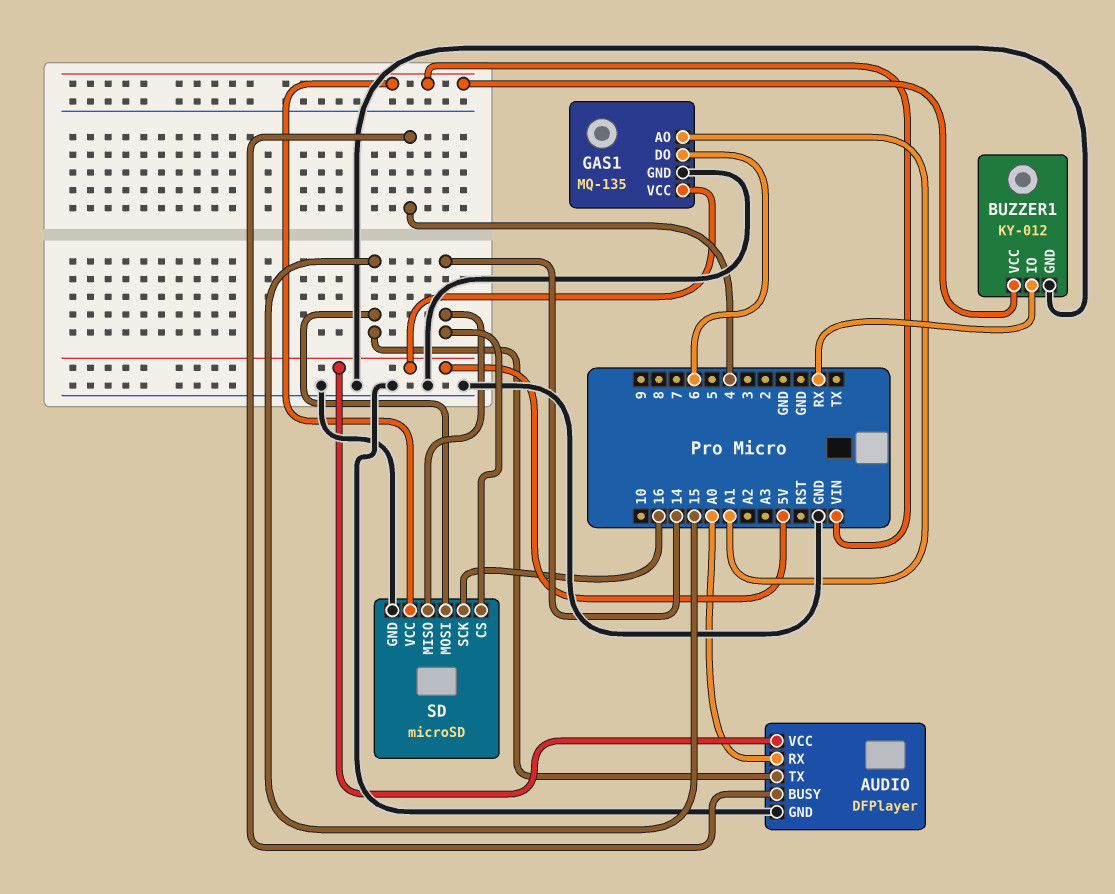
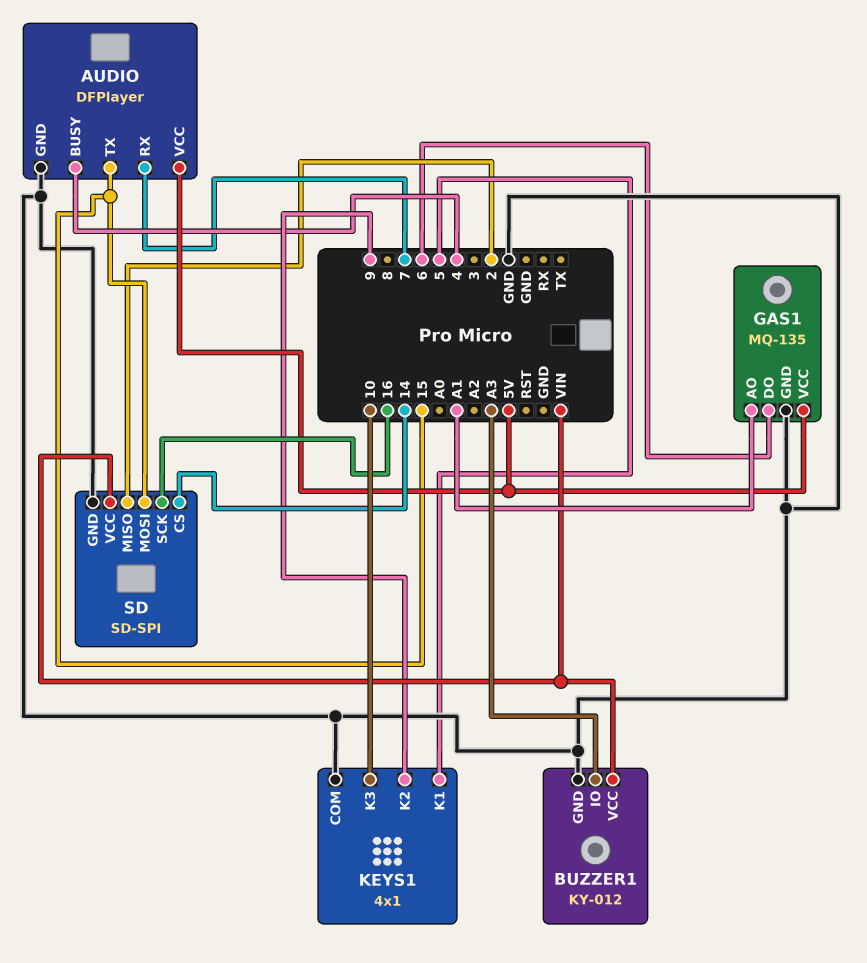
AUDIO pin RX: A0 -> 7
BUZZER1 pin IO: RX -> A3
KEYS1: none -> 4x1
KEYS1 pin COM: none -> GND
KEYS1 pin K1: none -> 5
KEYS1 pin K2: none -> 9
KEYS1 pin K3: none -> 10
SD: microSD -> SD-SPI
SD pin MISO: 14 -> 2

